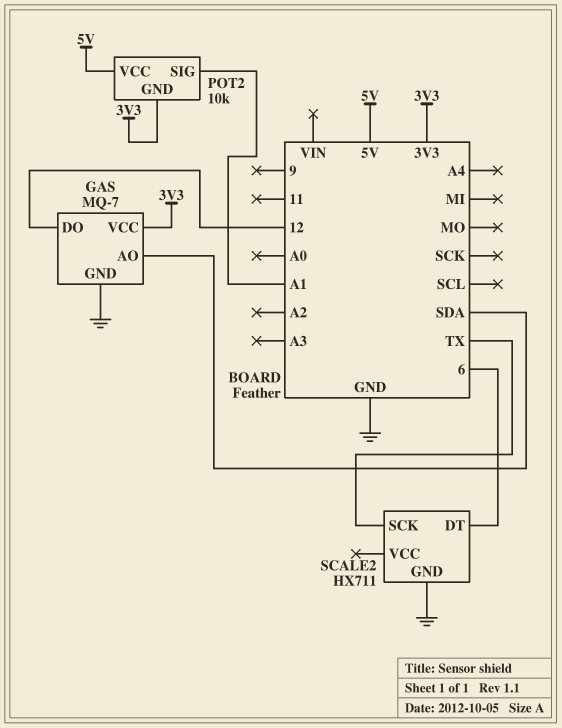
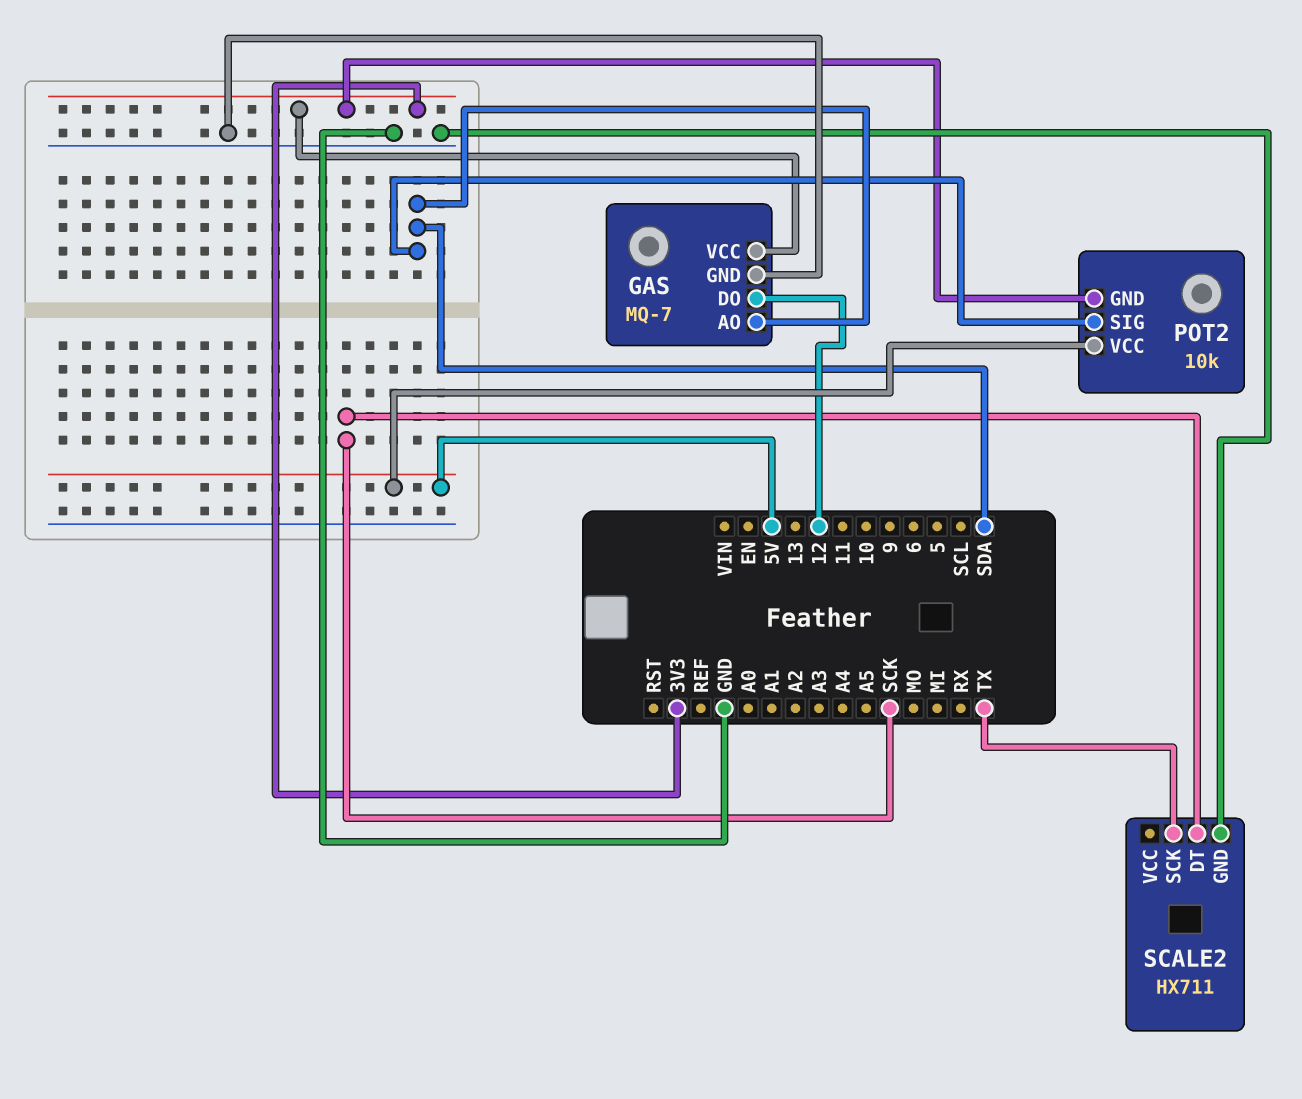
POT2 pin SIG: A1 -> SDA
SCALE2 pin DT: 6 -> SCK

